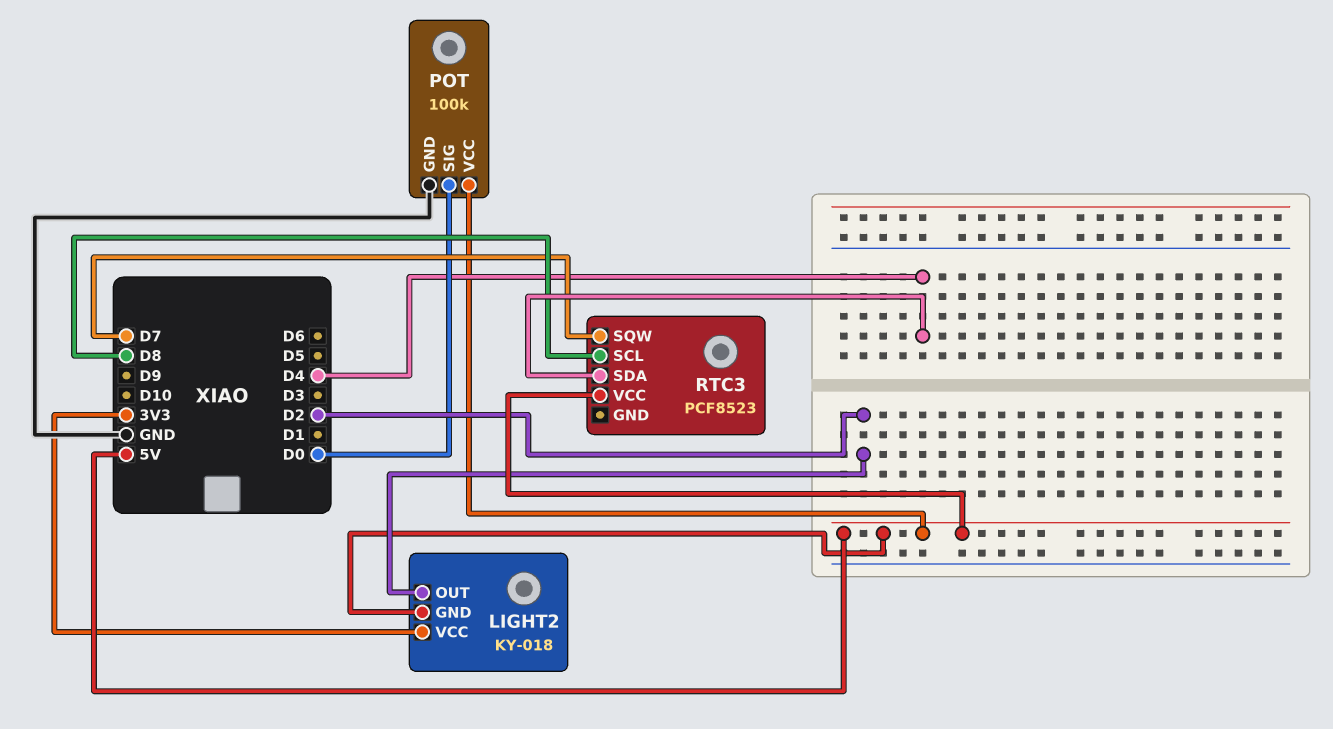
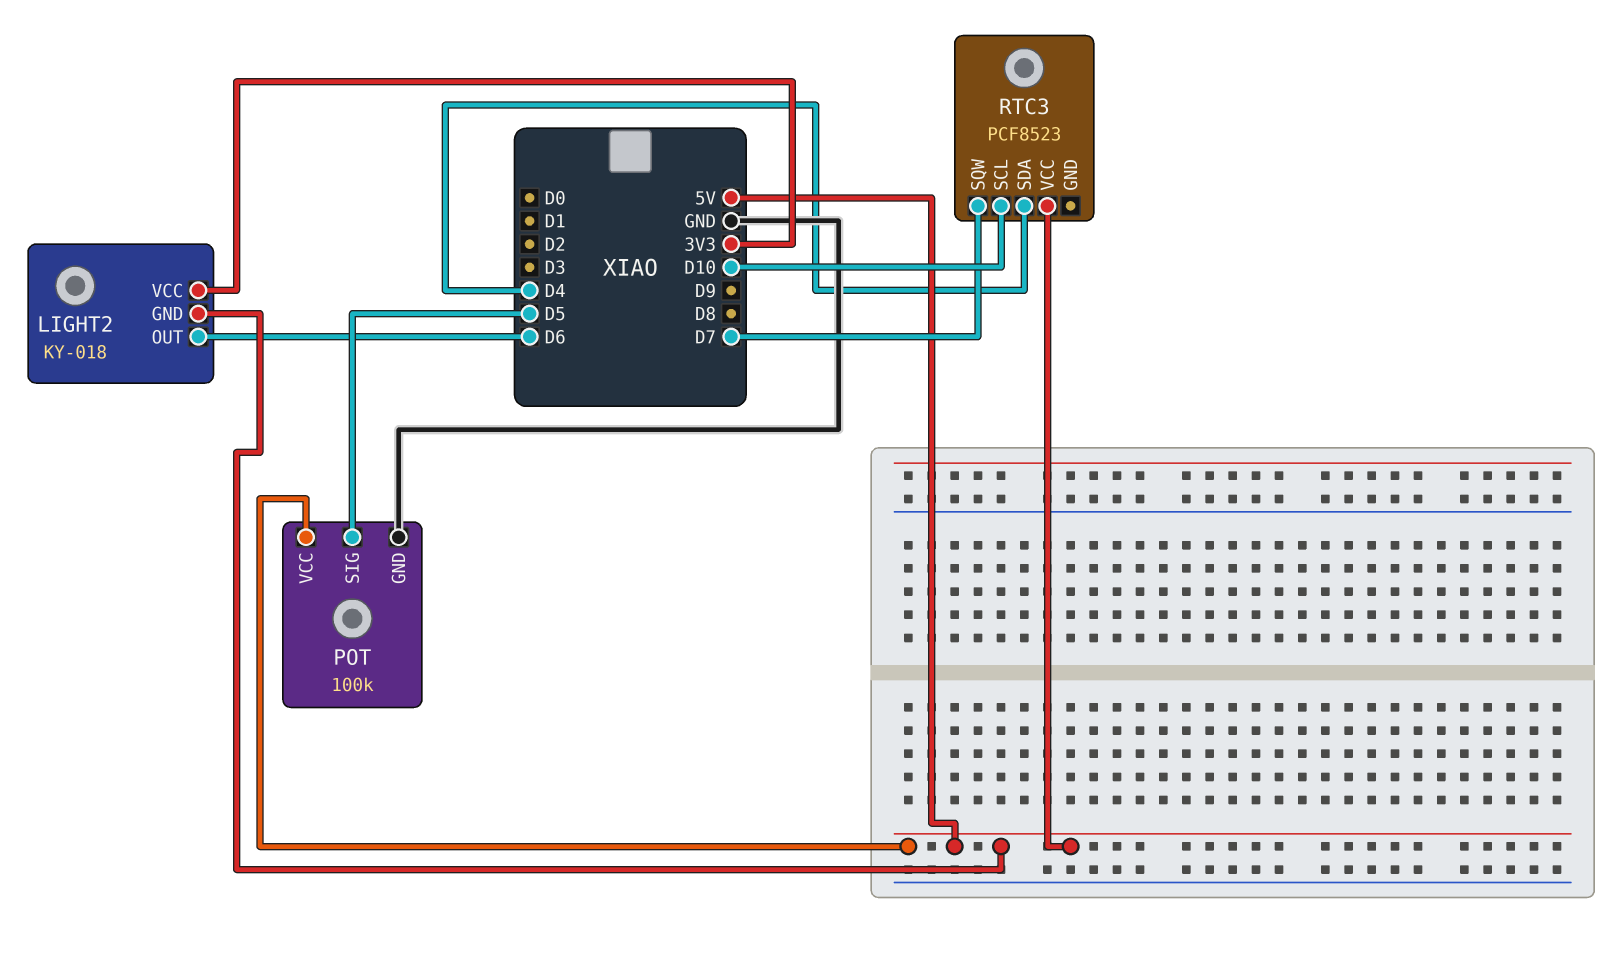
LIGHT2 pin OUT: D2 -> D6
POT pin SIG: D0 -> D5
RTC3 pin SCL: D8 -> D10

